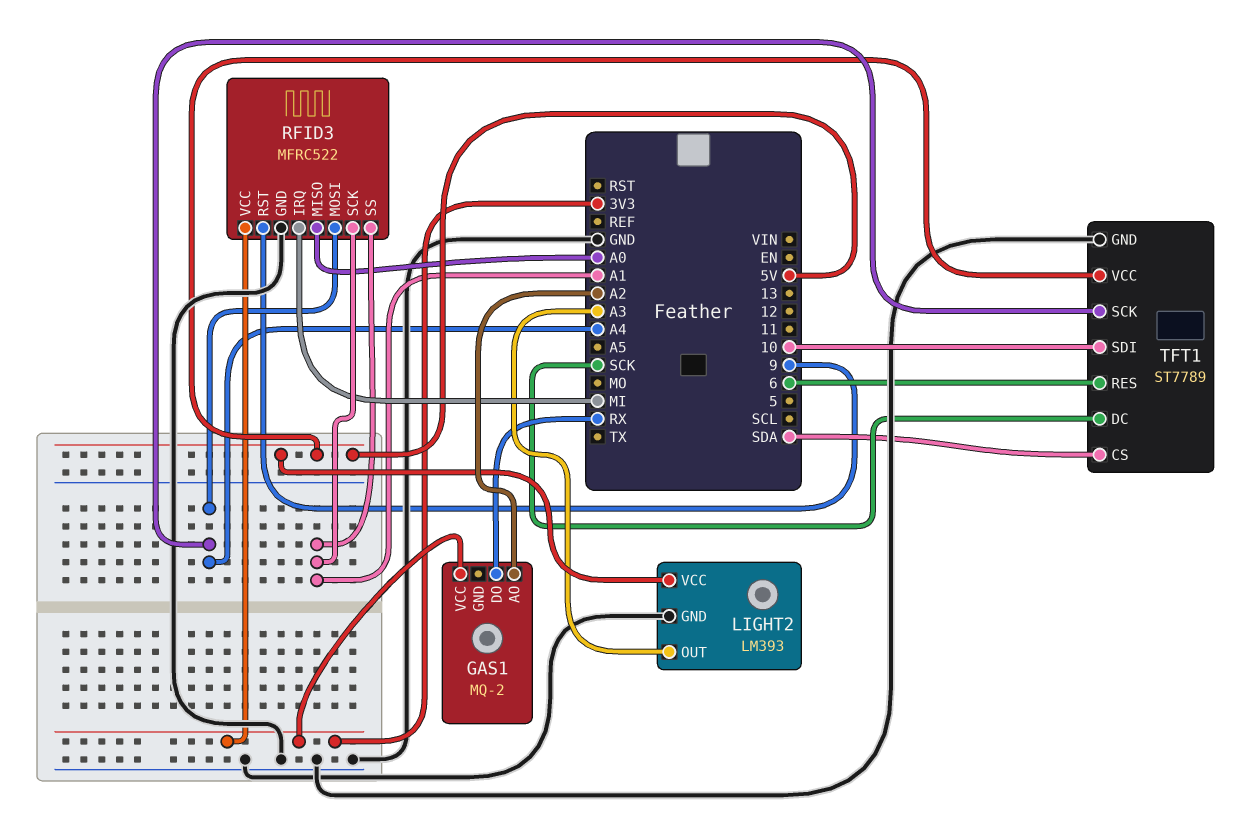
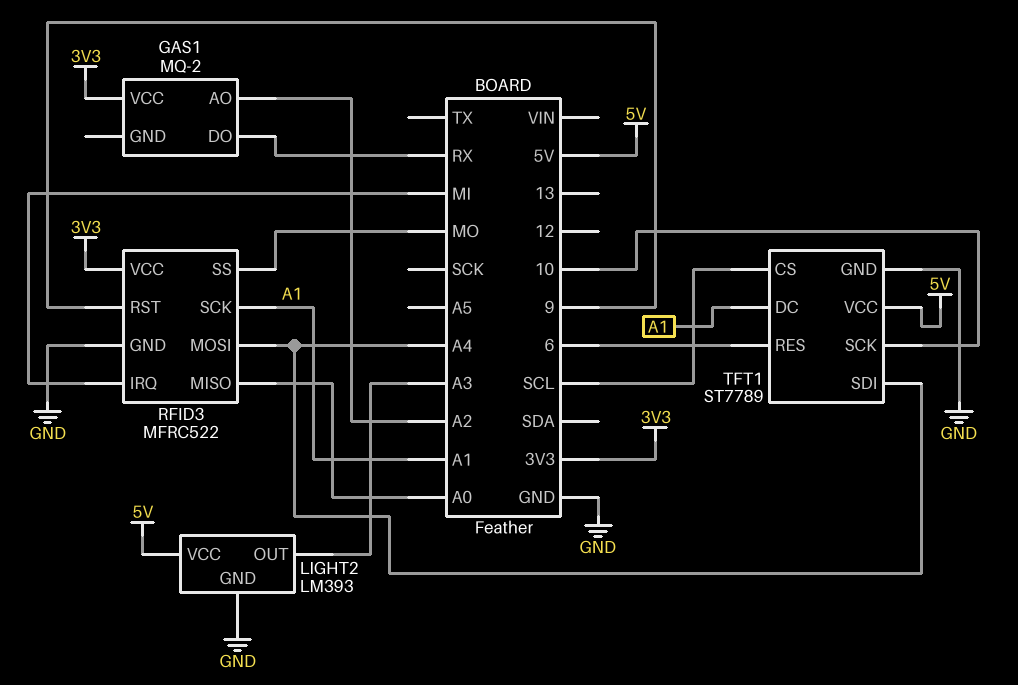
RFID3 pin SS: A1 -> MO
TFT1 pin CS: SDA -> SCL
TFT1 pin DC: SCK -> A1
TFT1 pin SCK: A4 -> 10
TFT1 pin SDI: 10 -> A4

